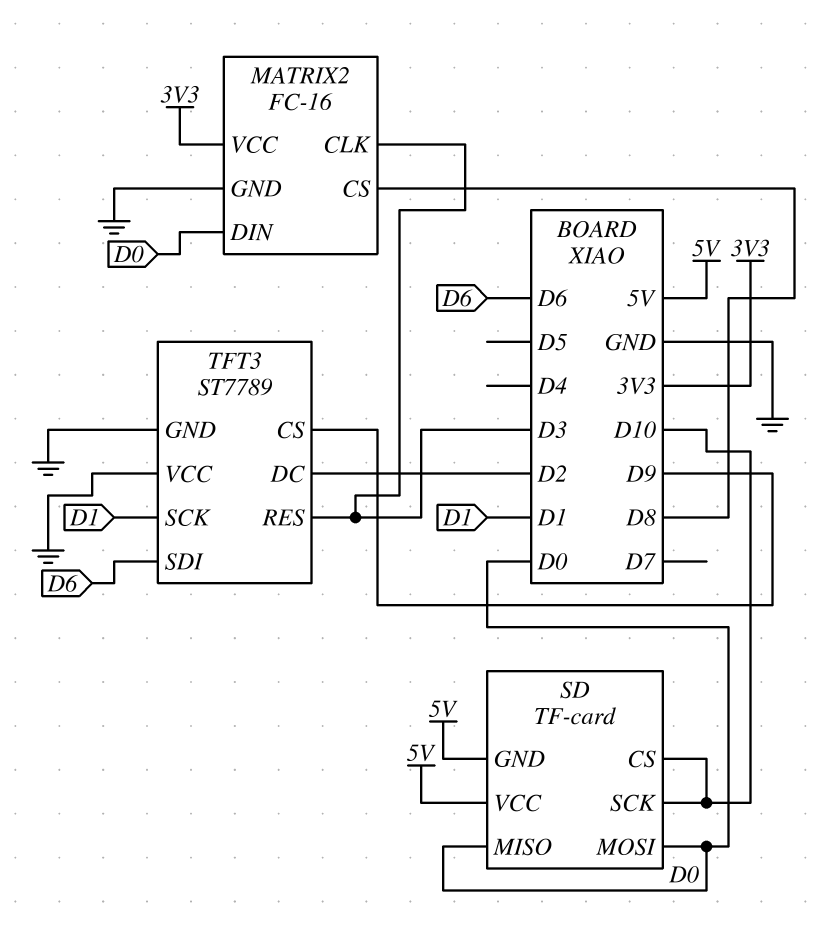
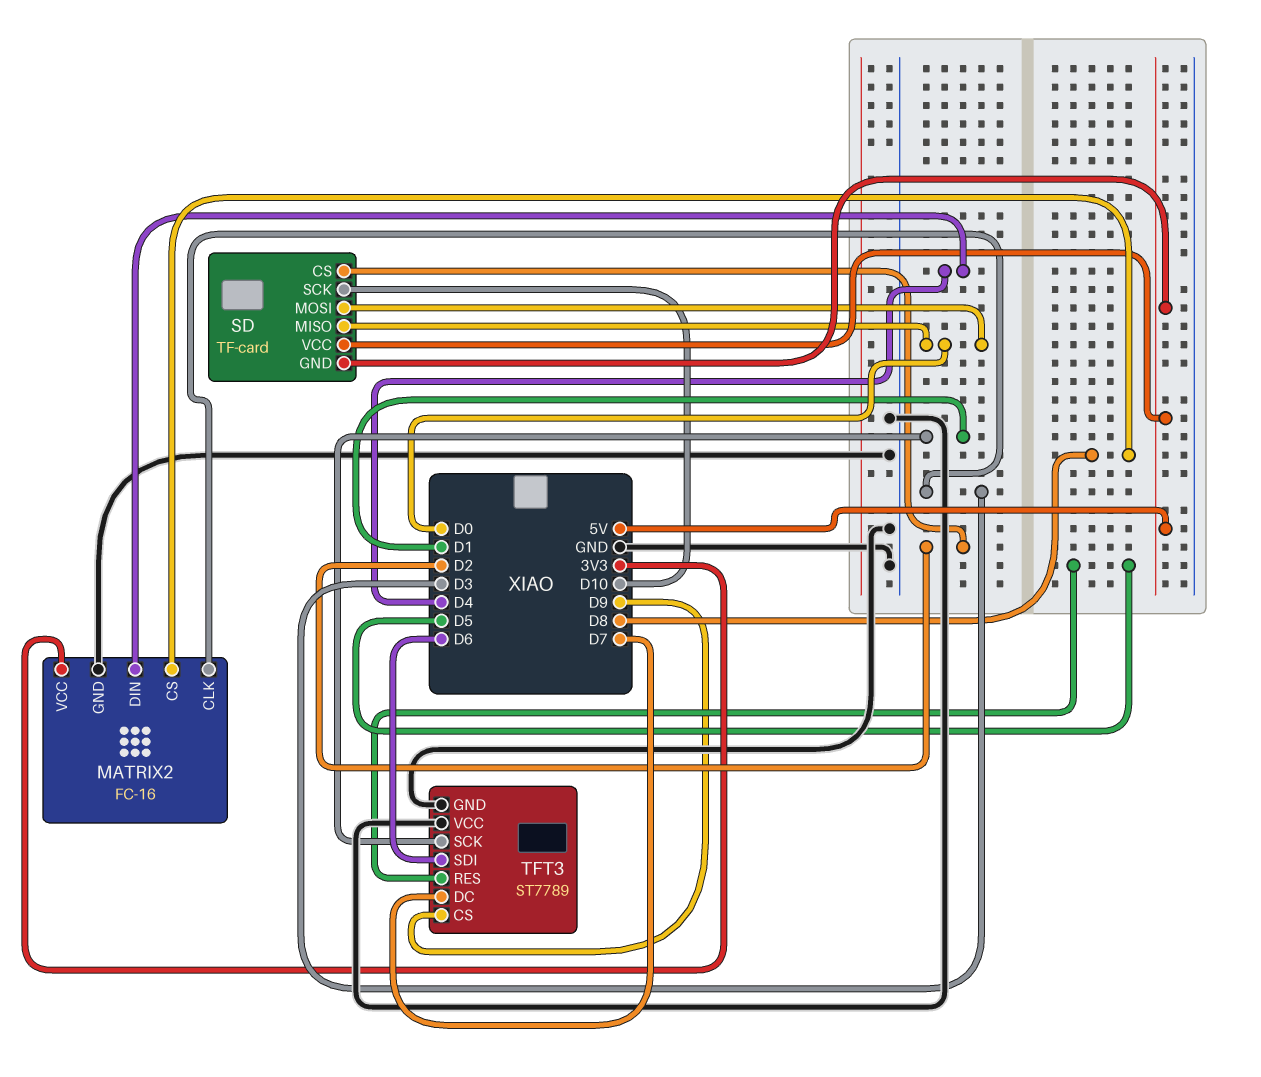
MATRIX2 pin DIN: D0 -> D4
SD pin CS: D10 -> D2
TFT3 pin DC: D2 -> D7
TFT3 pin RES: D3 -> D5

